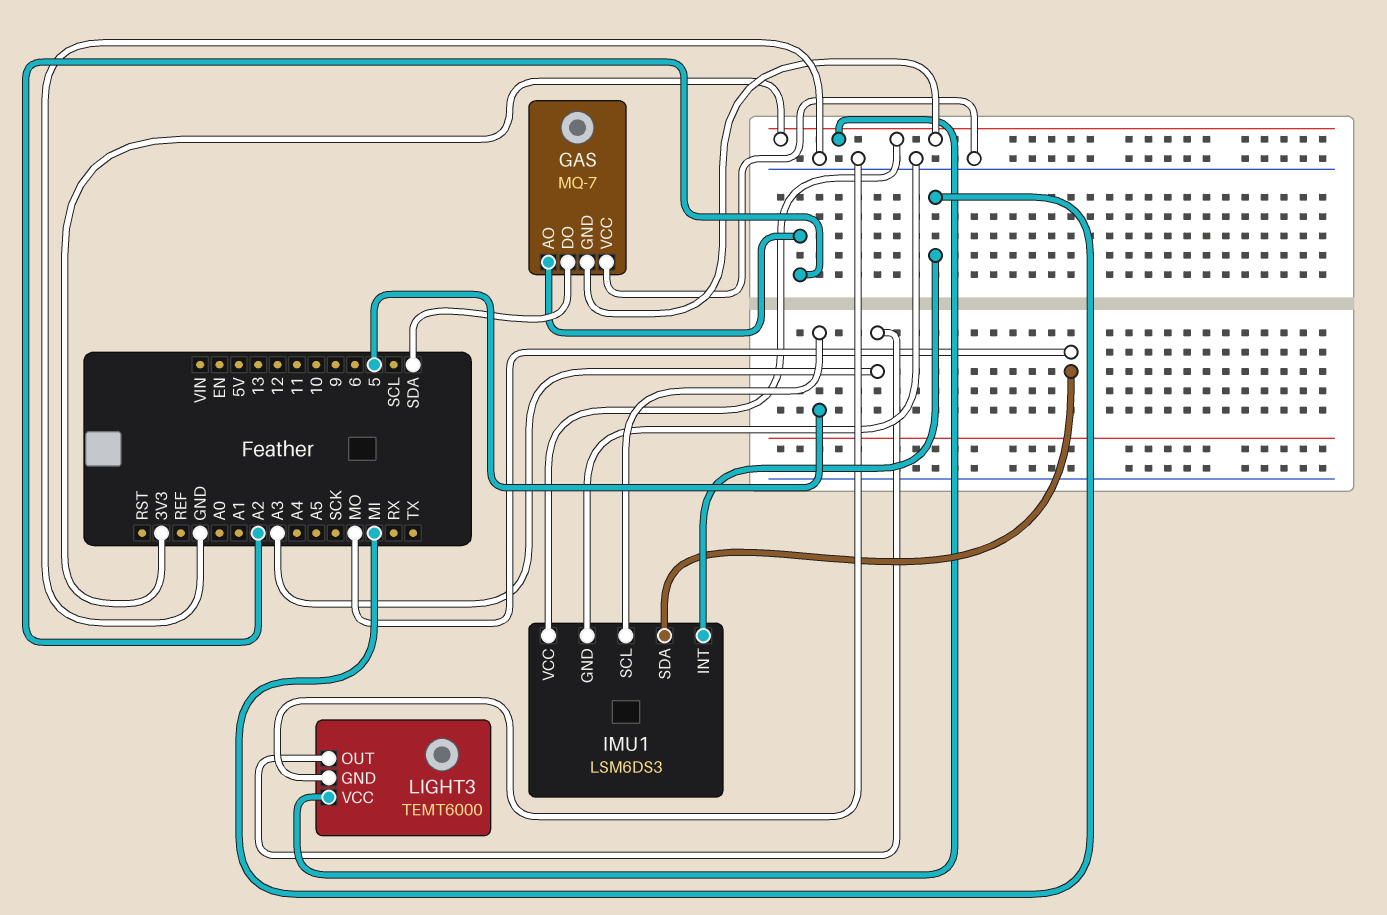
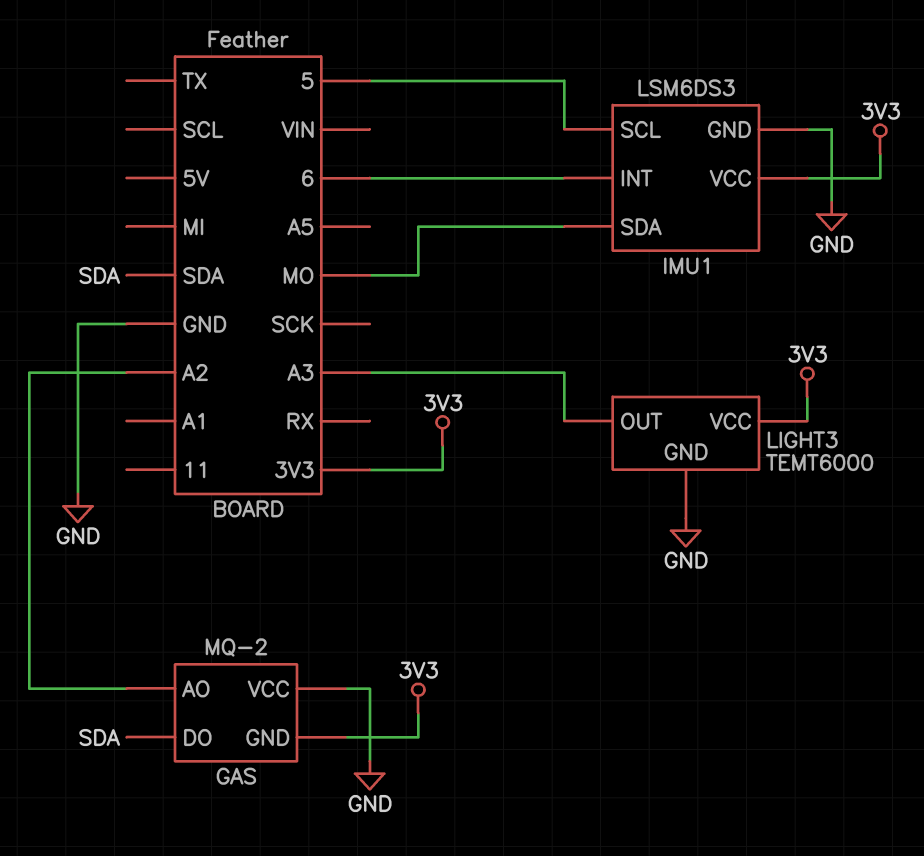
GAS: MQ-7 -> MQ-2
IMU1 pin INT: MI -> 6

